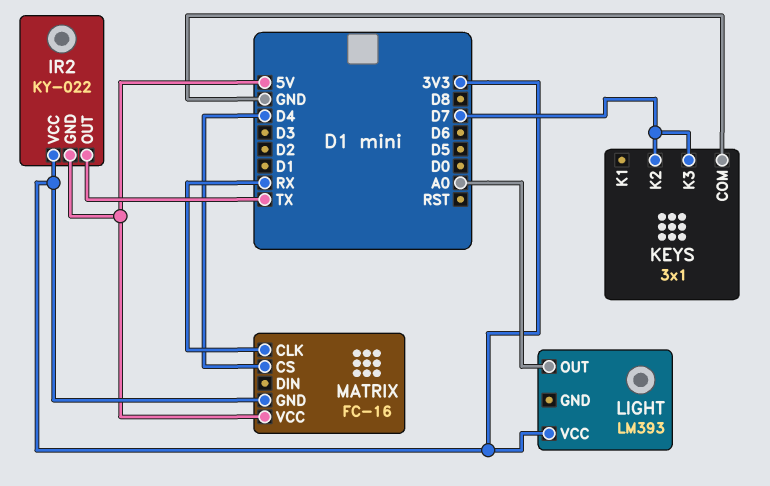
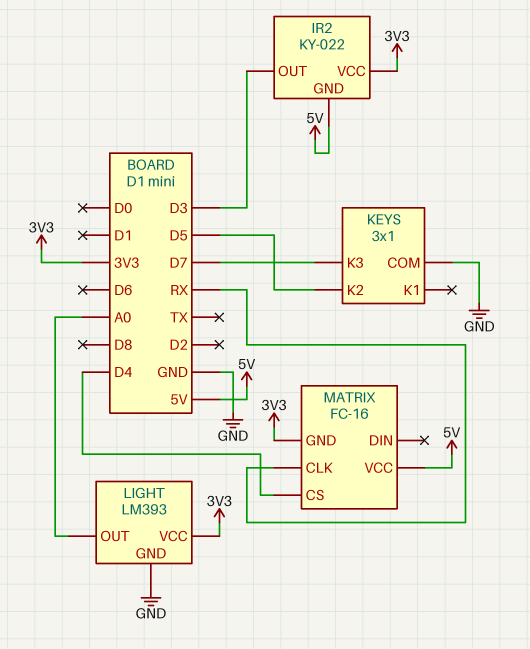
IR2 pin OUT: TX -> D3
KEYS pin K2: D7 -> D5
LIGHT pin GND: none -> GND

